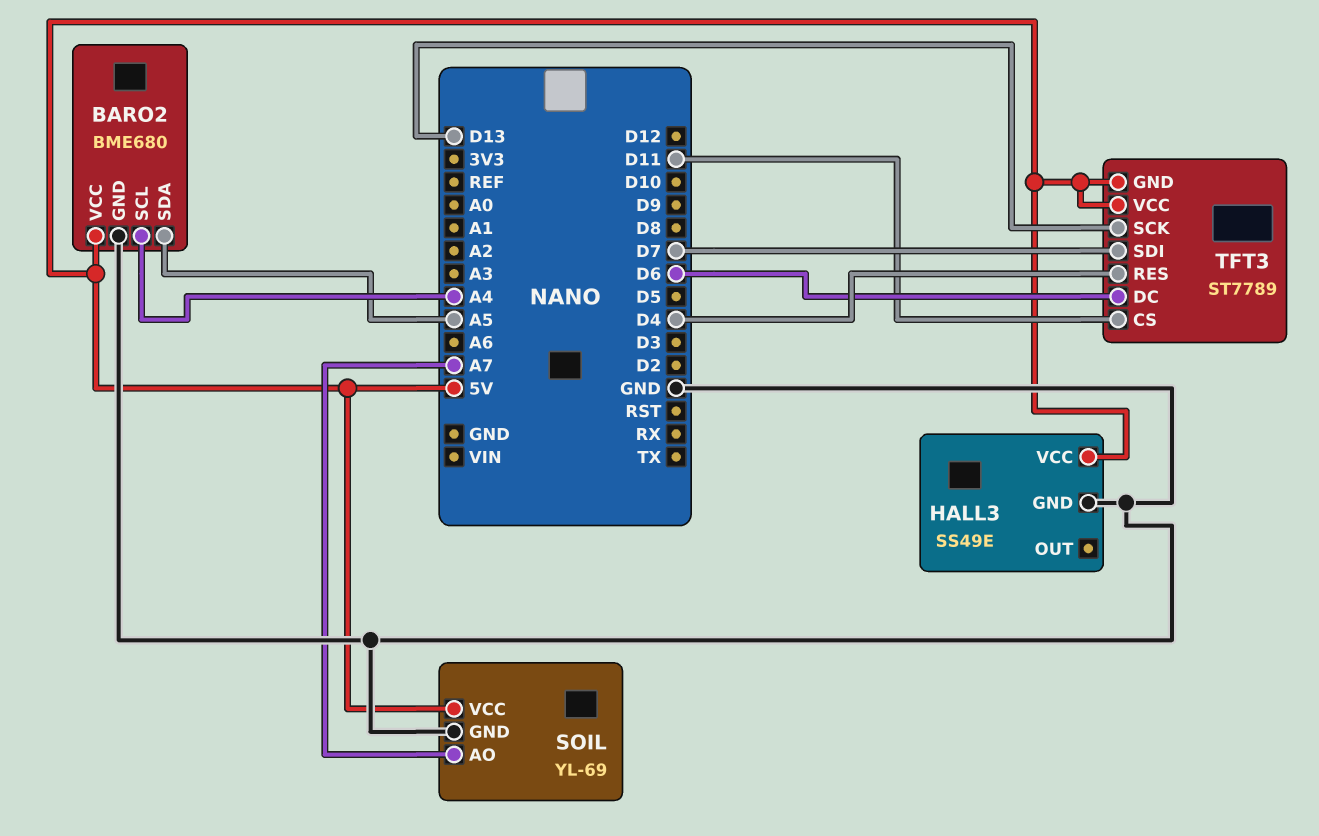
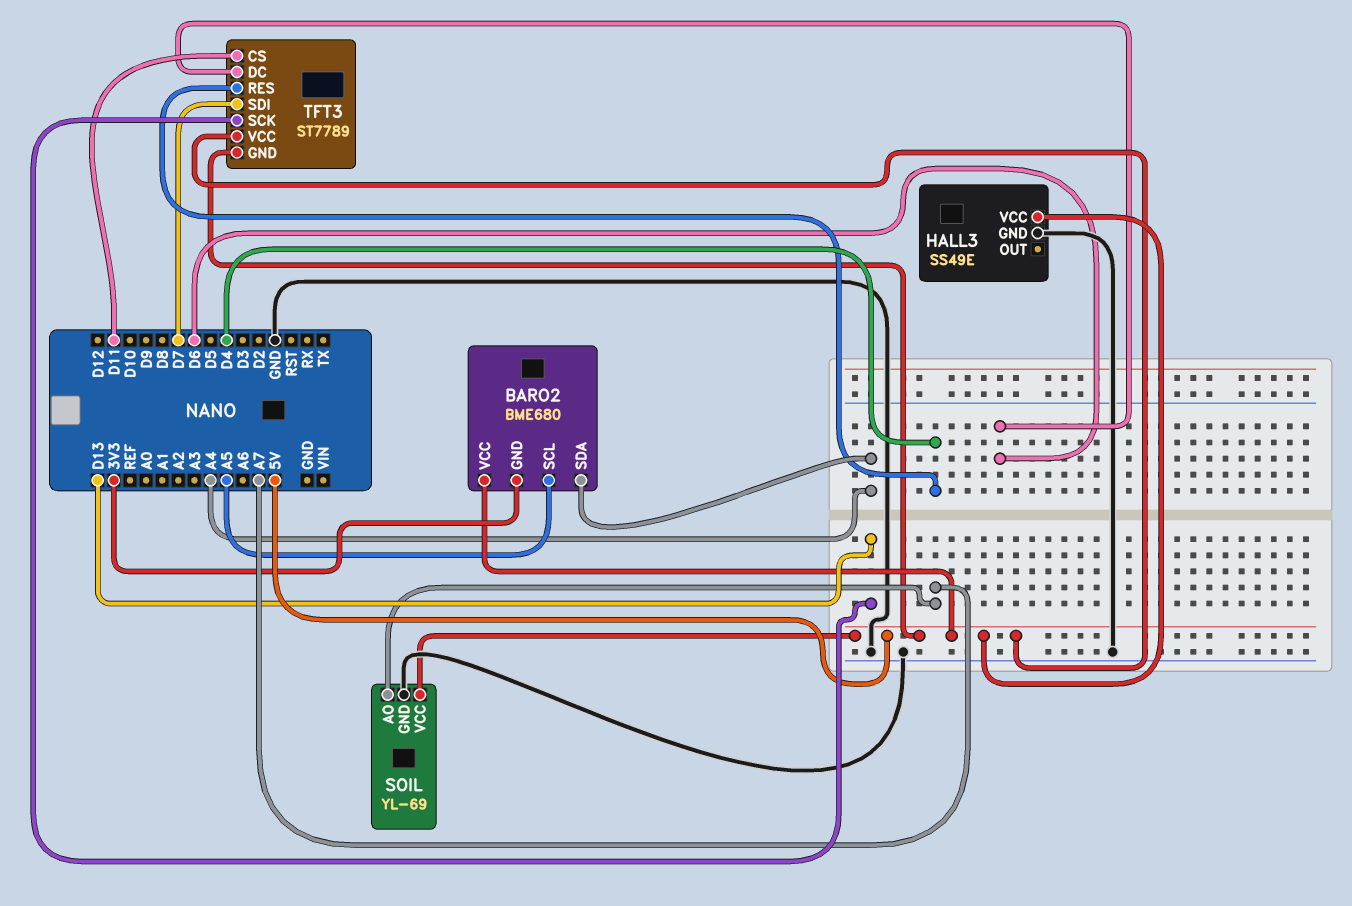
BARO2 pin GND: GND -> 3V3
BARO2 pin SCL: A4 -> A5
BARO2 pin SDA: A5 -> A4

